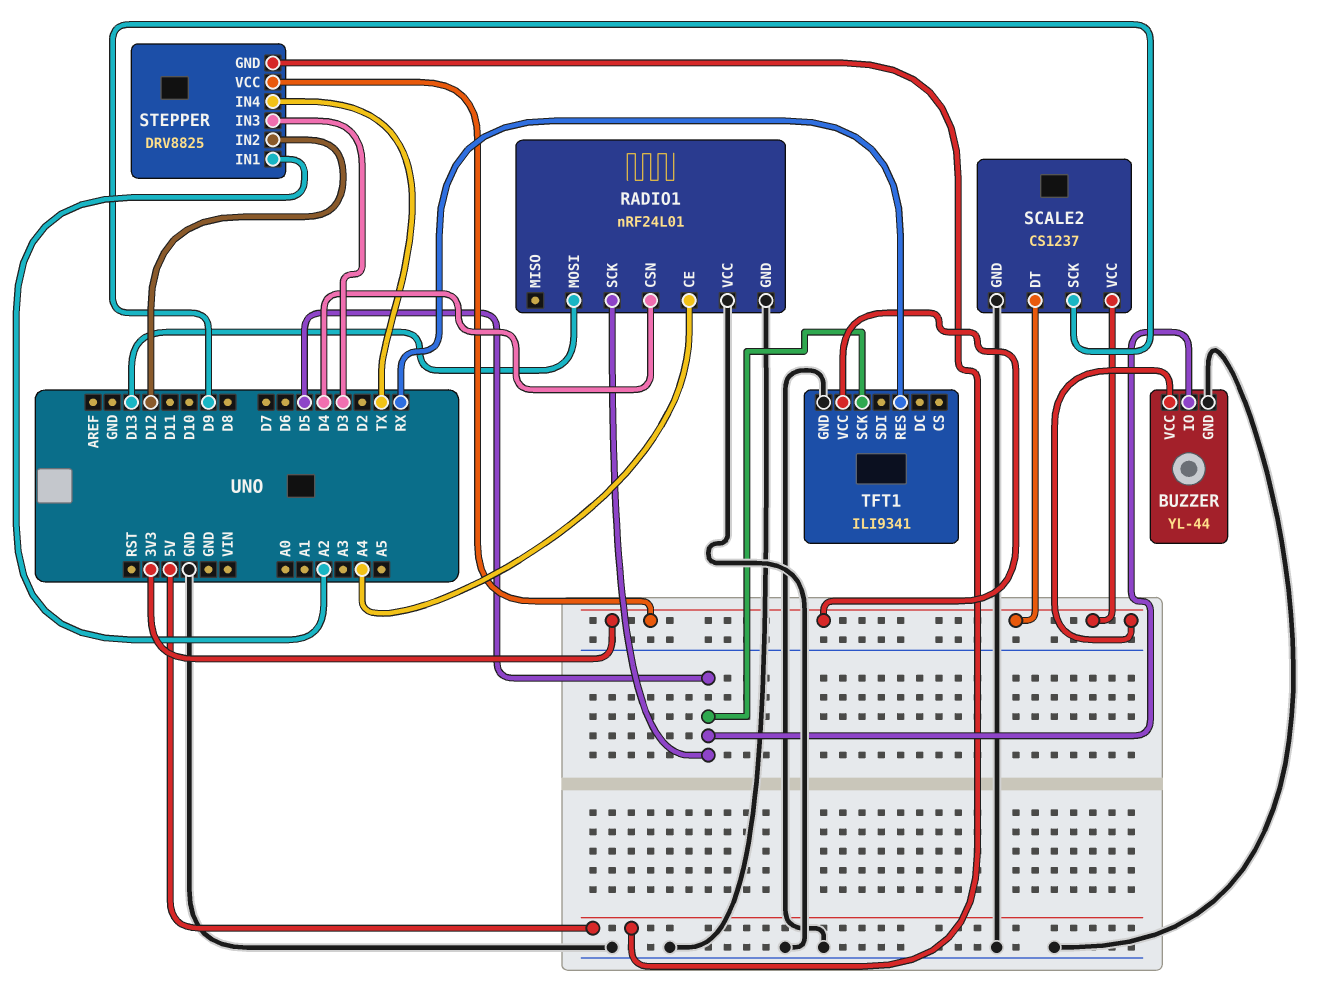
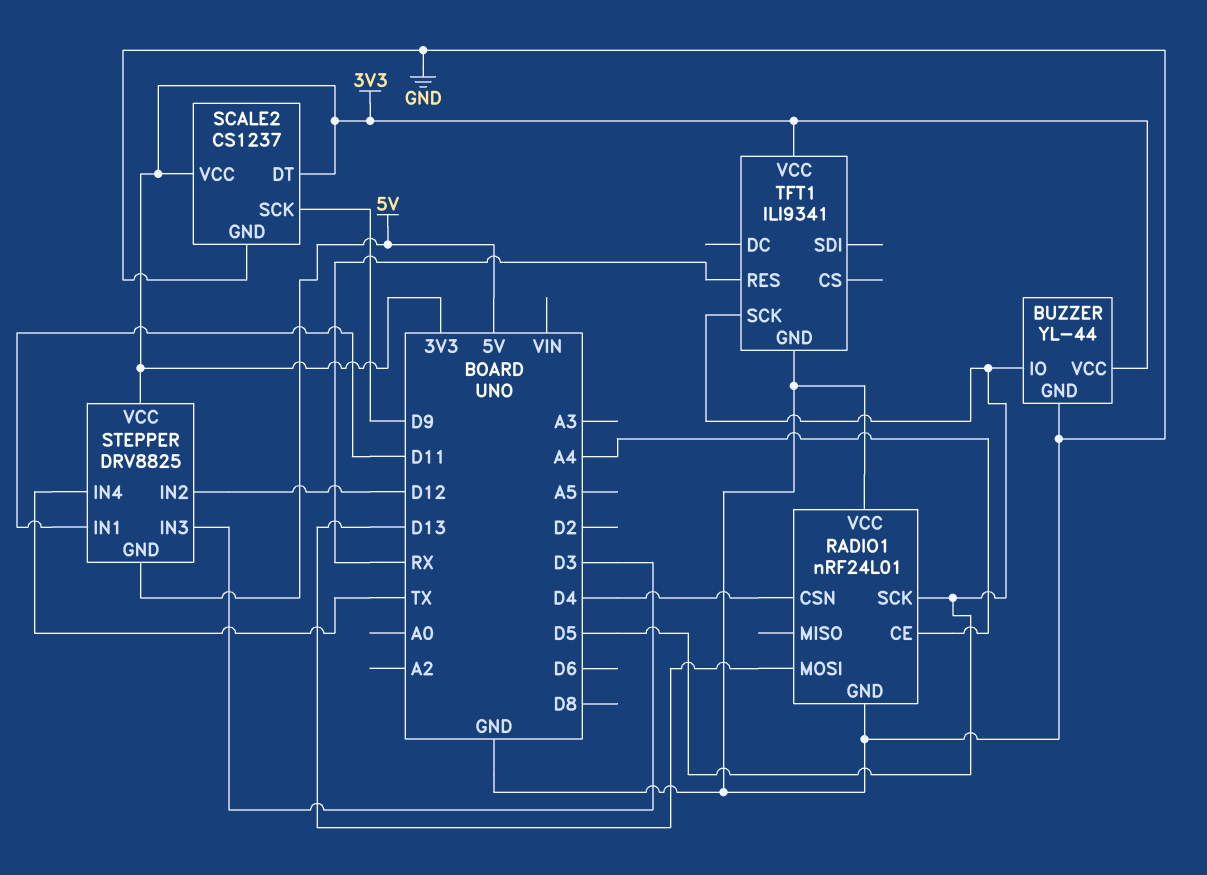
STEPPER pin IN1: A2 -> D11

